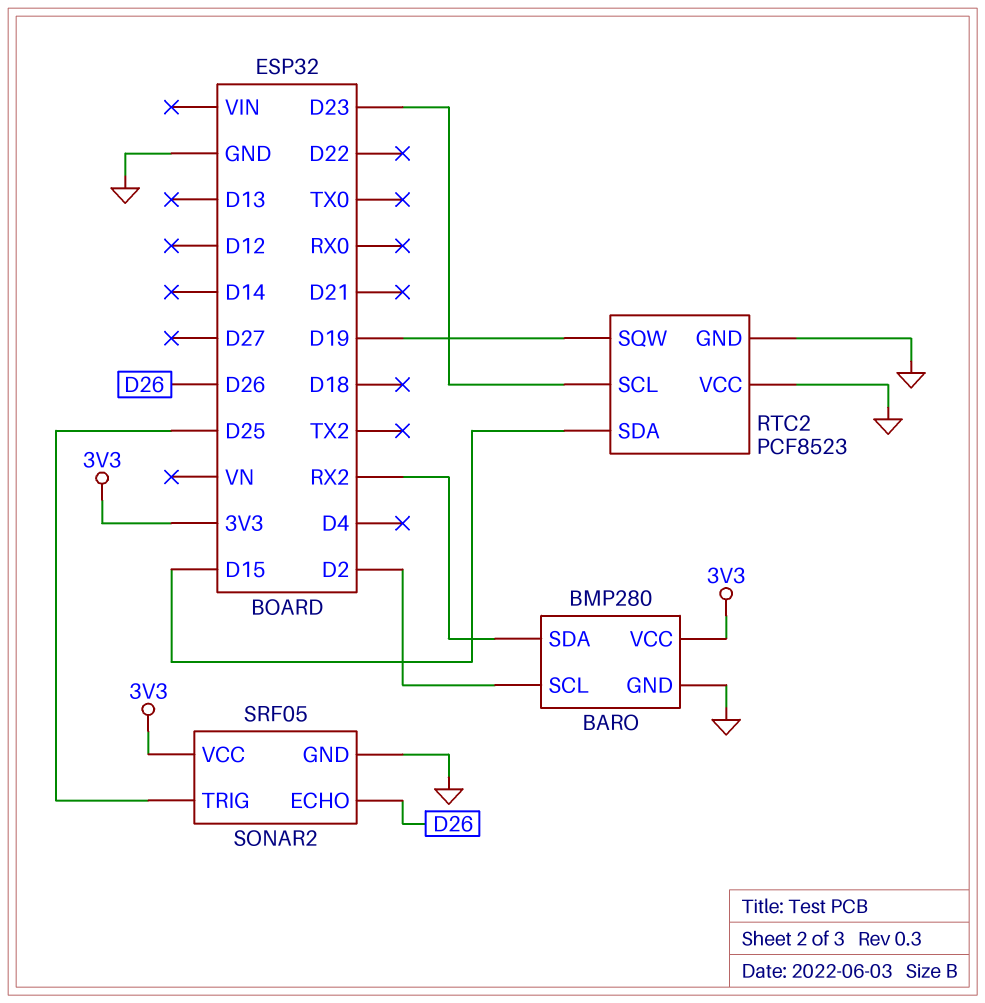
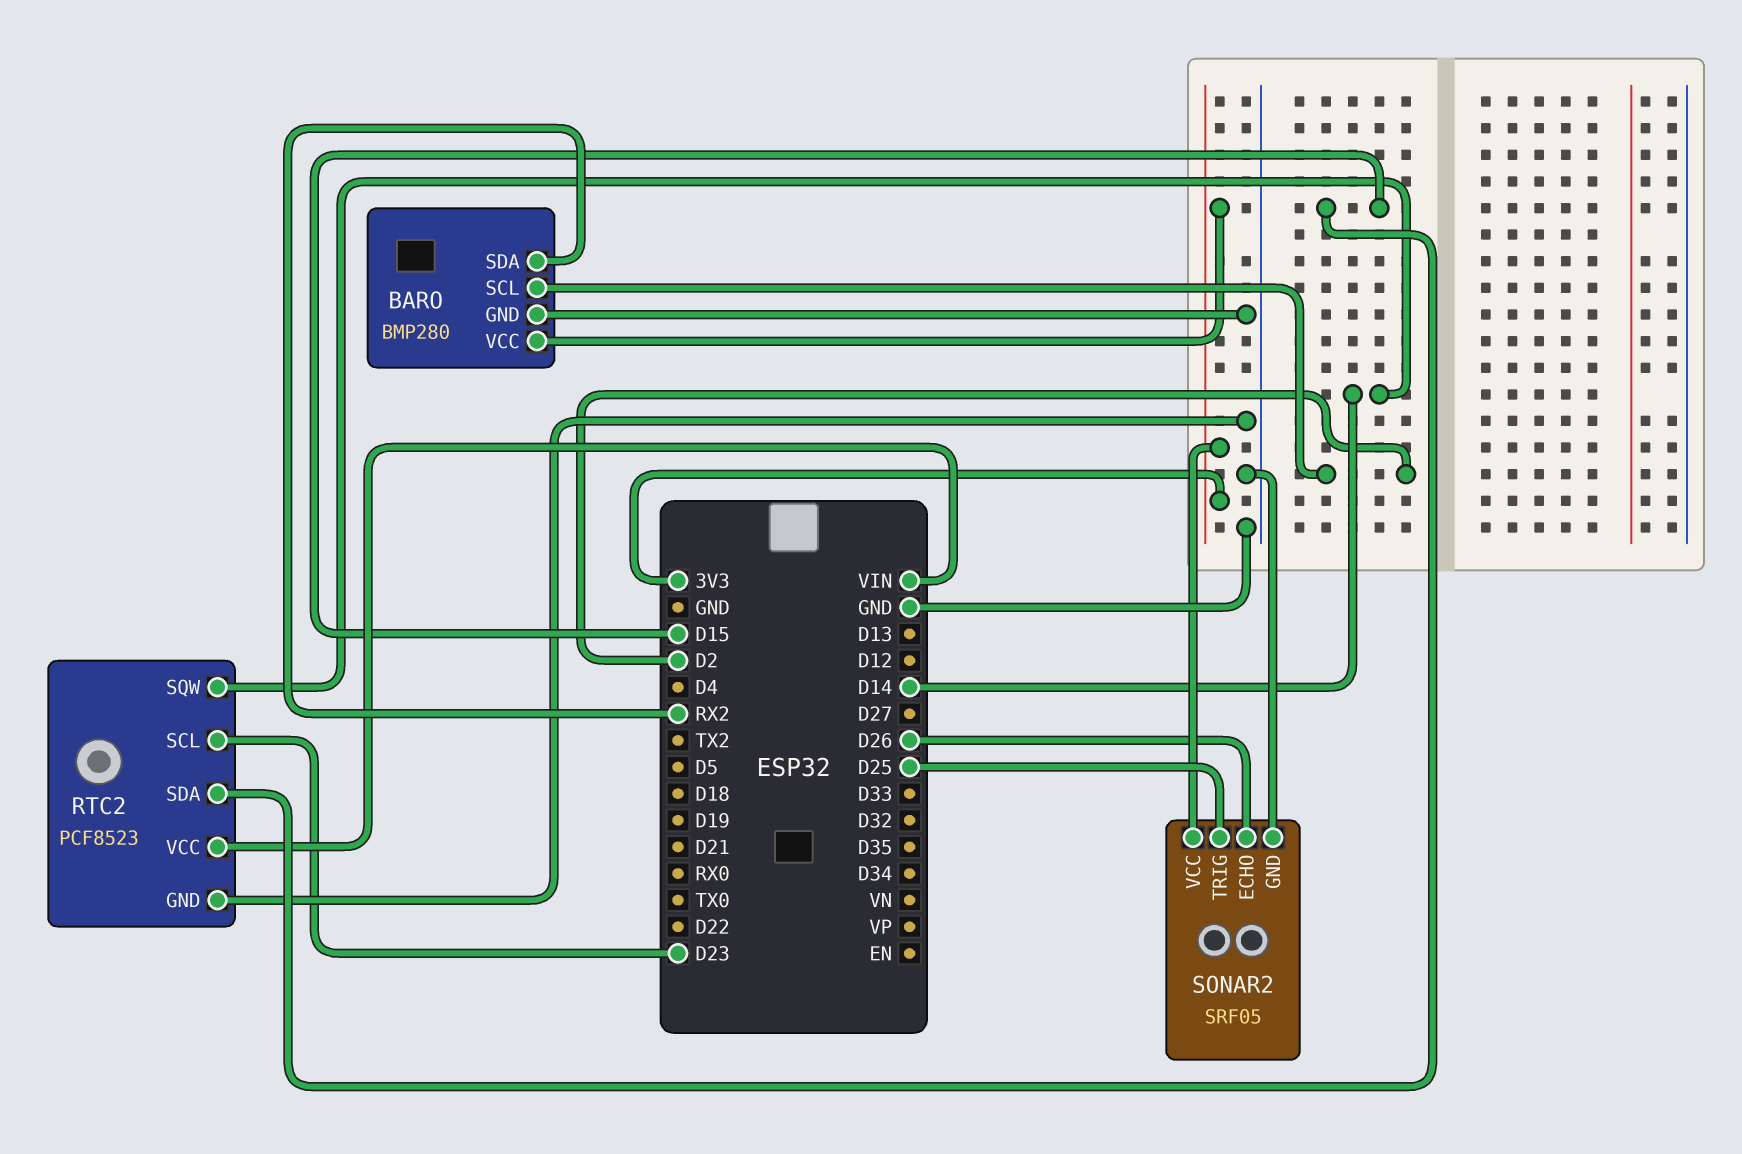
RTC2 pin SQW: D19 -> D14
RTC2 pin VCC: GND -> VIN

